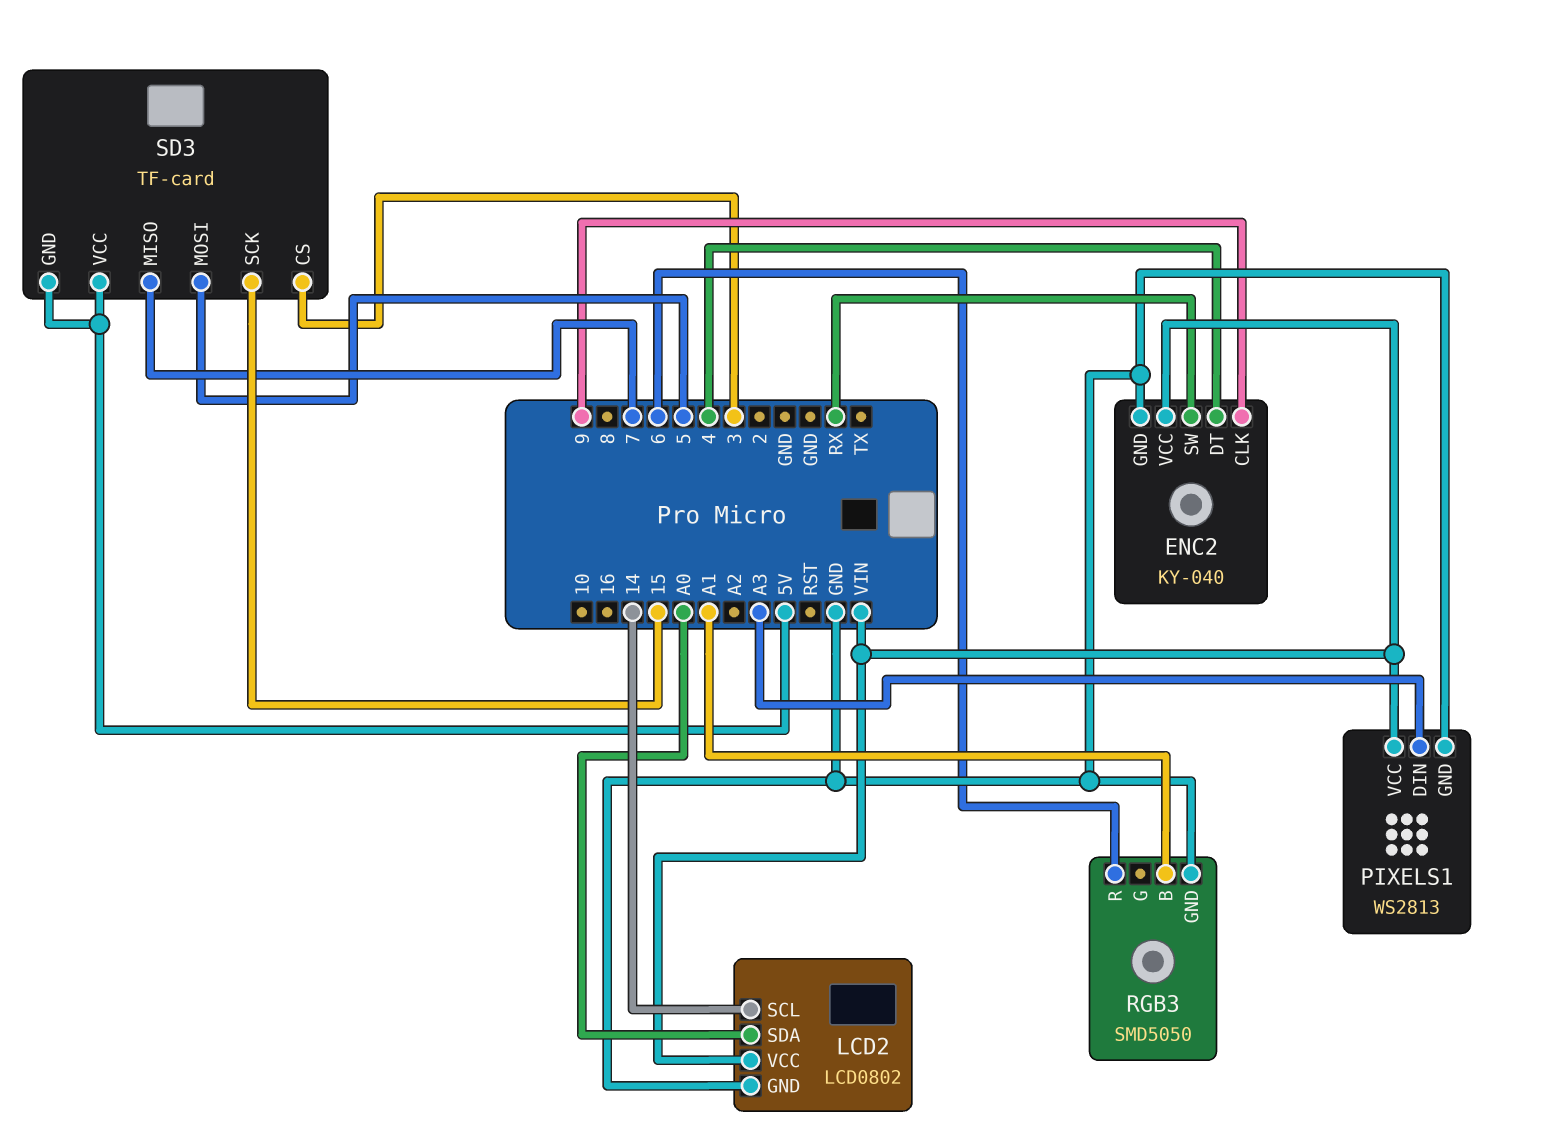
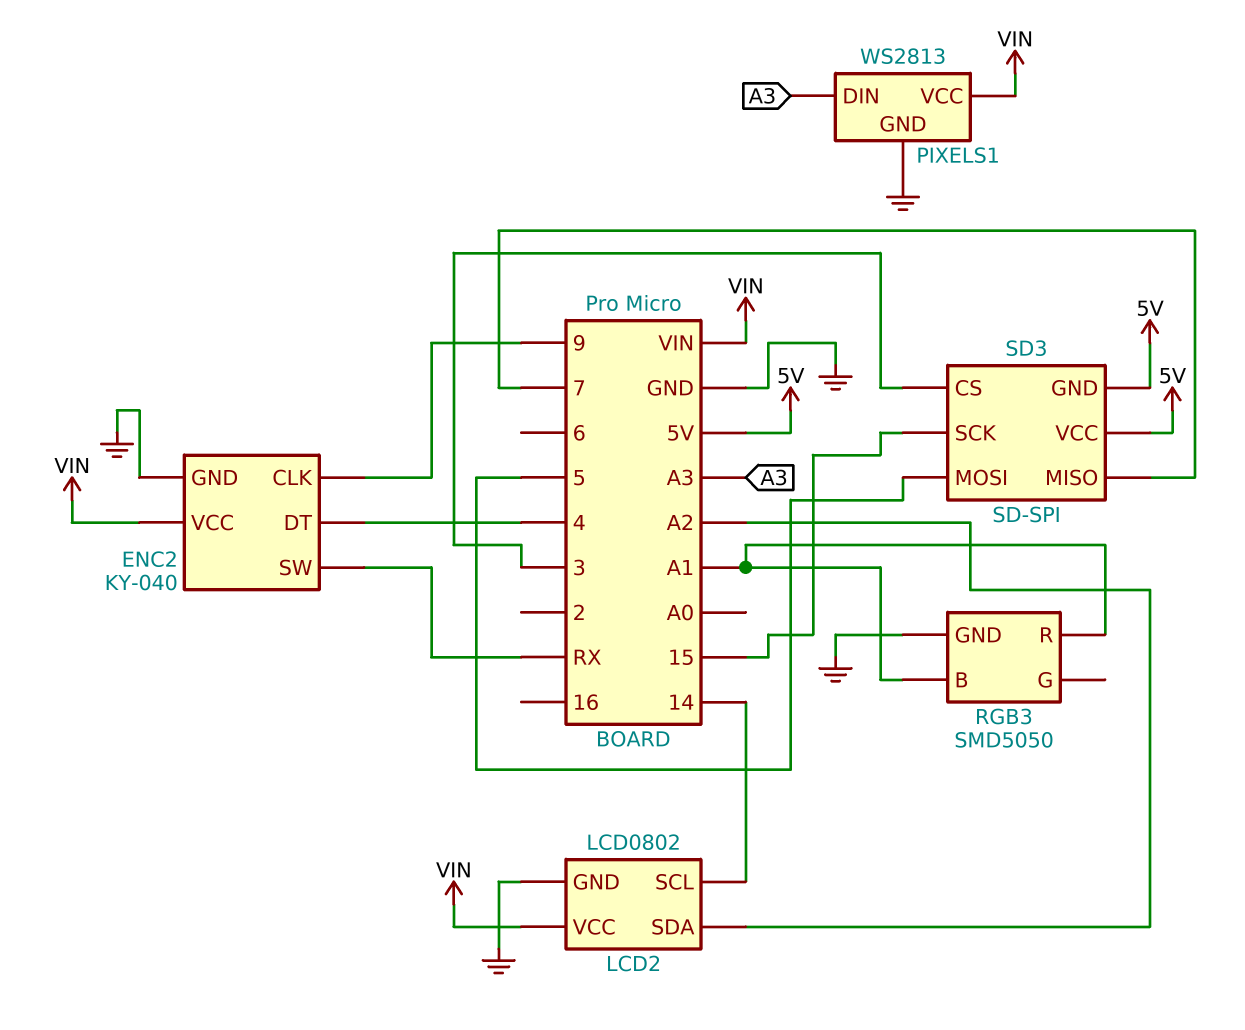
LCD2 pin SDA: A0 -> A2
RGB3 pin R: 6 -> A1
SD3: TF-card -> SD-SPI

